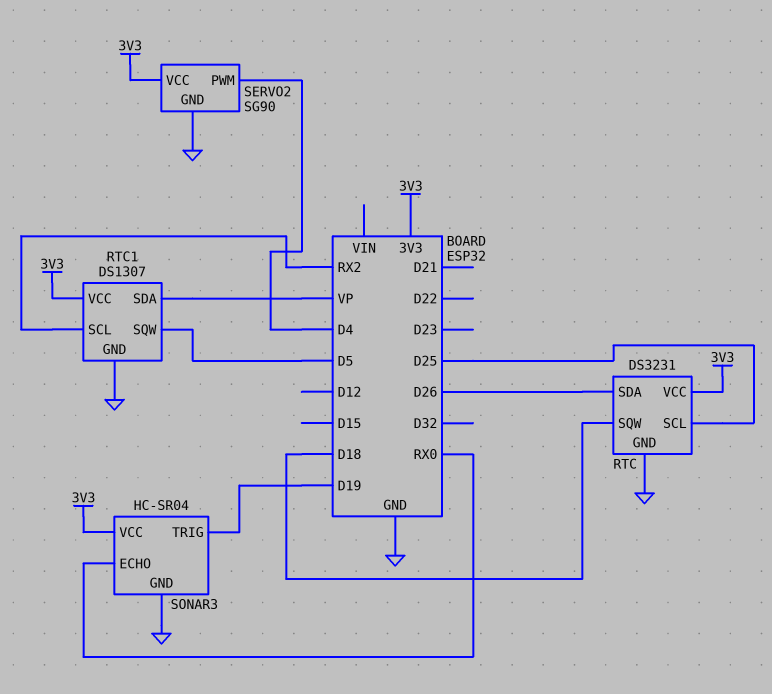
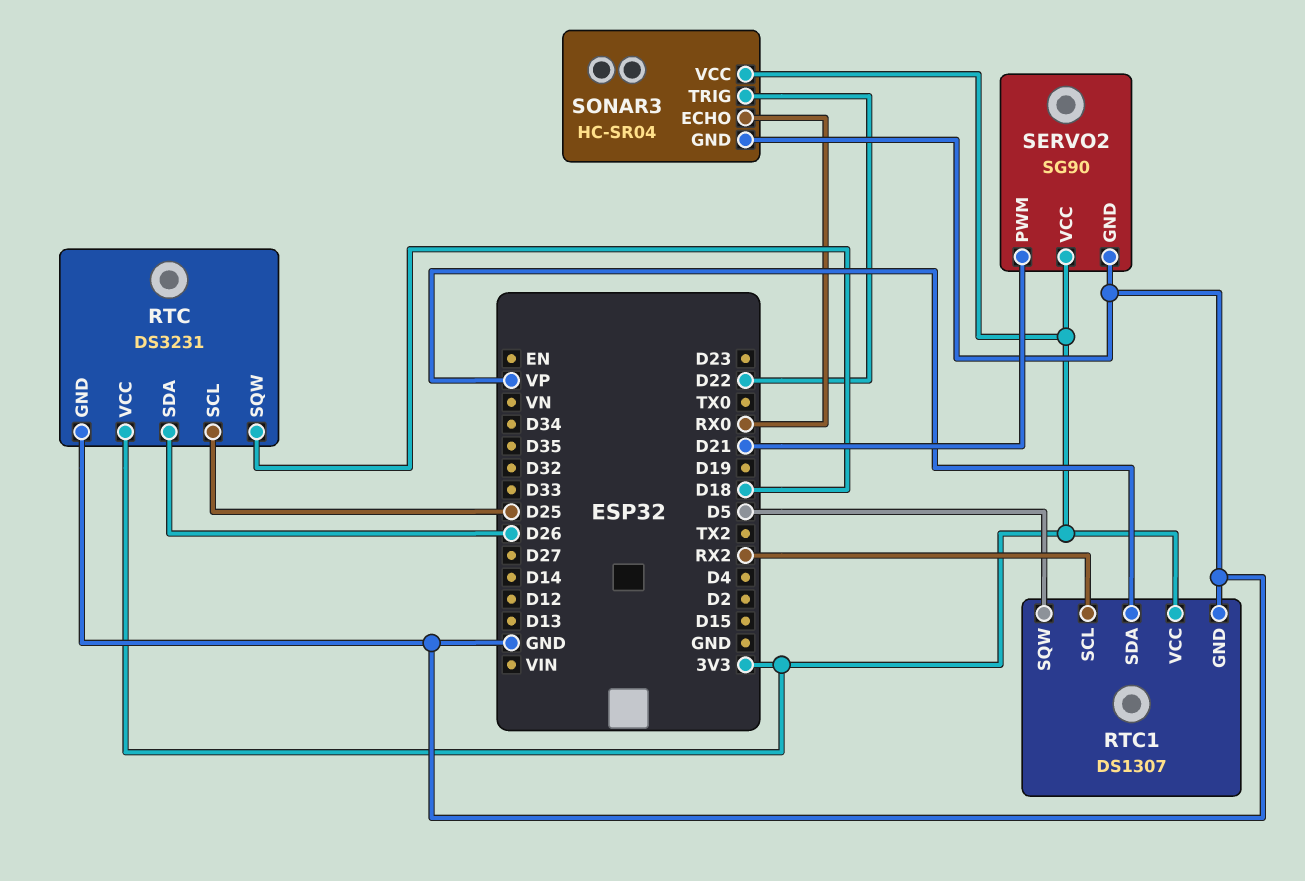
SERVO2 pin PWM: D4 -> D21
SONAR3 pin TRIG: D19 -> D22

